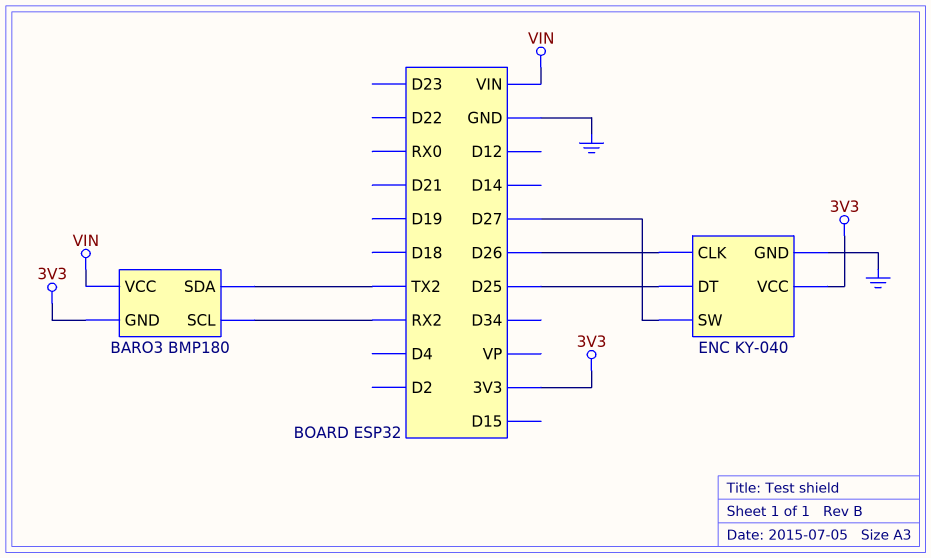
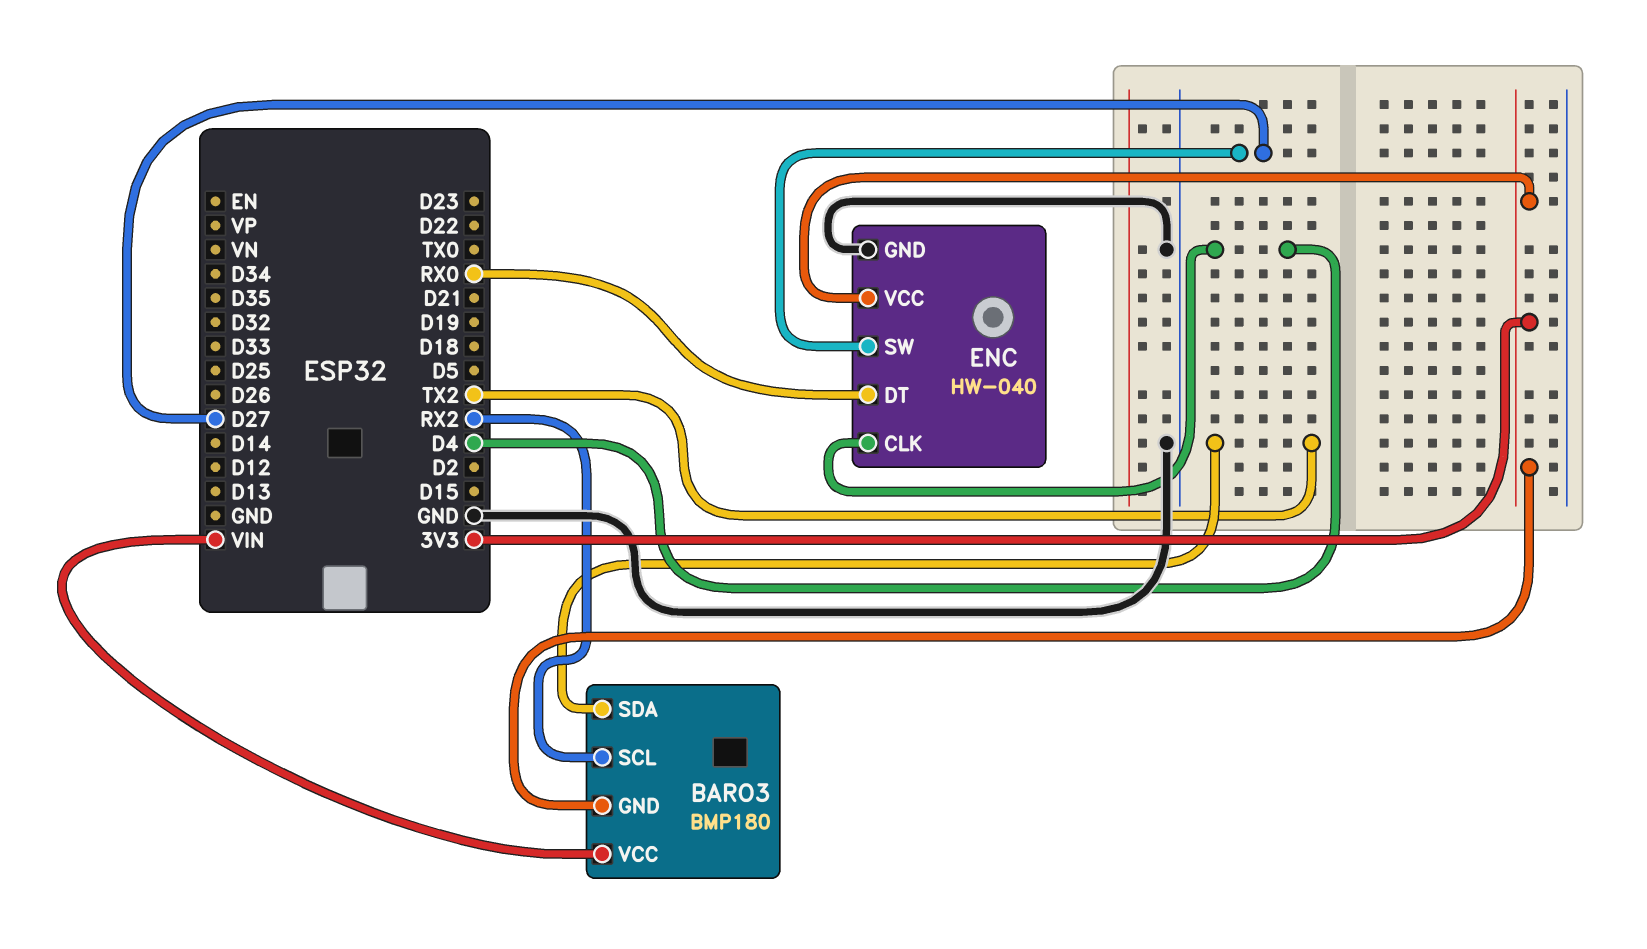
ENC: KY-040 -> HW-040
ENC pin CLK: D26 -> D4
ENC pin DT: D25 -> RX0

